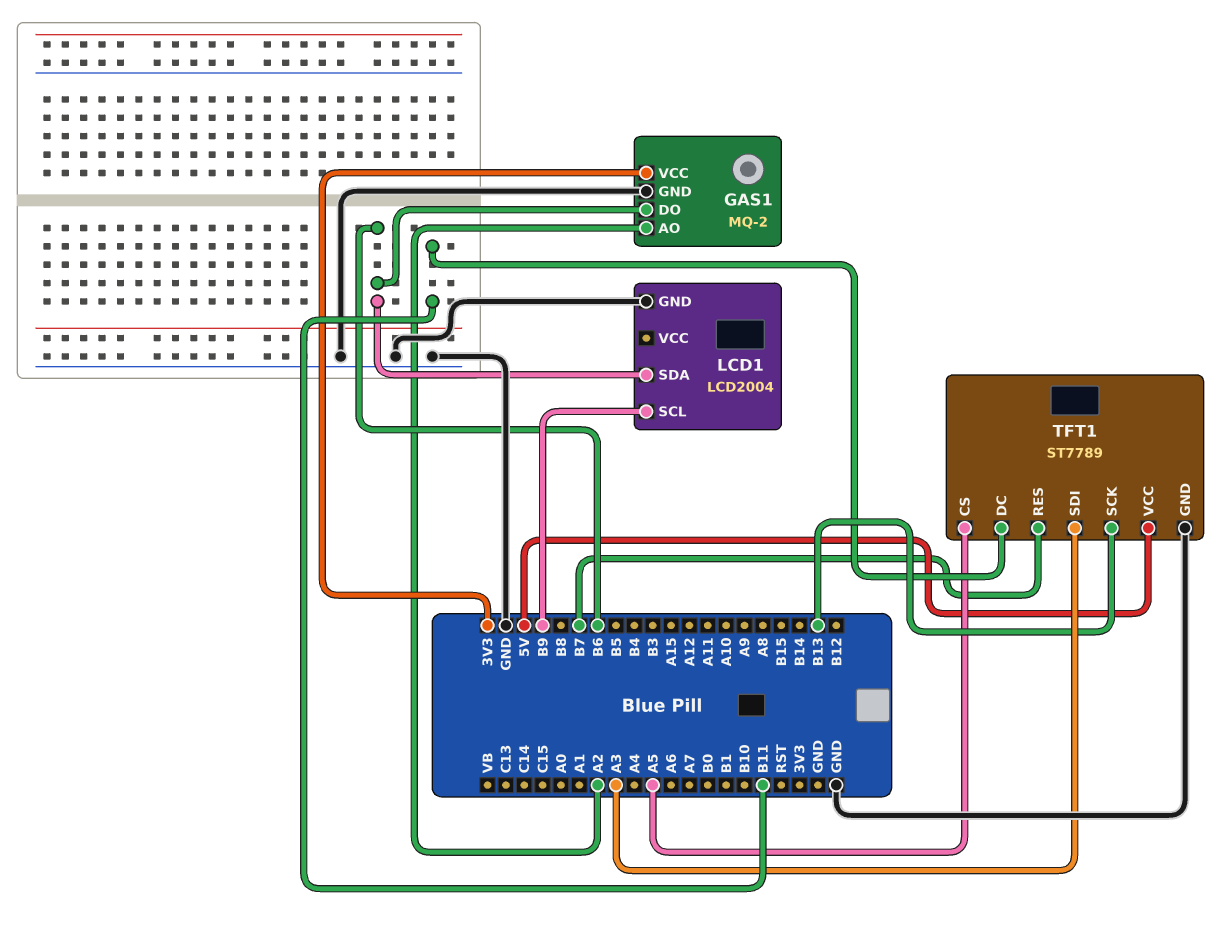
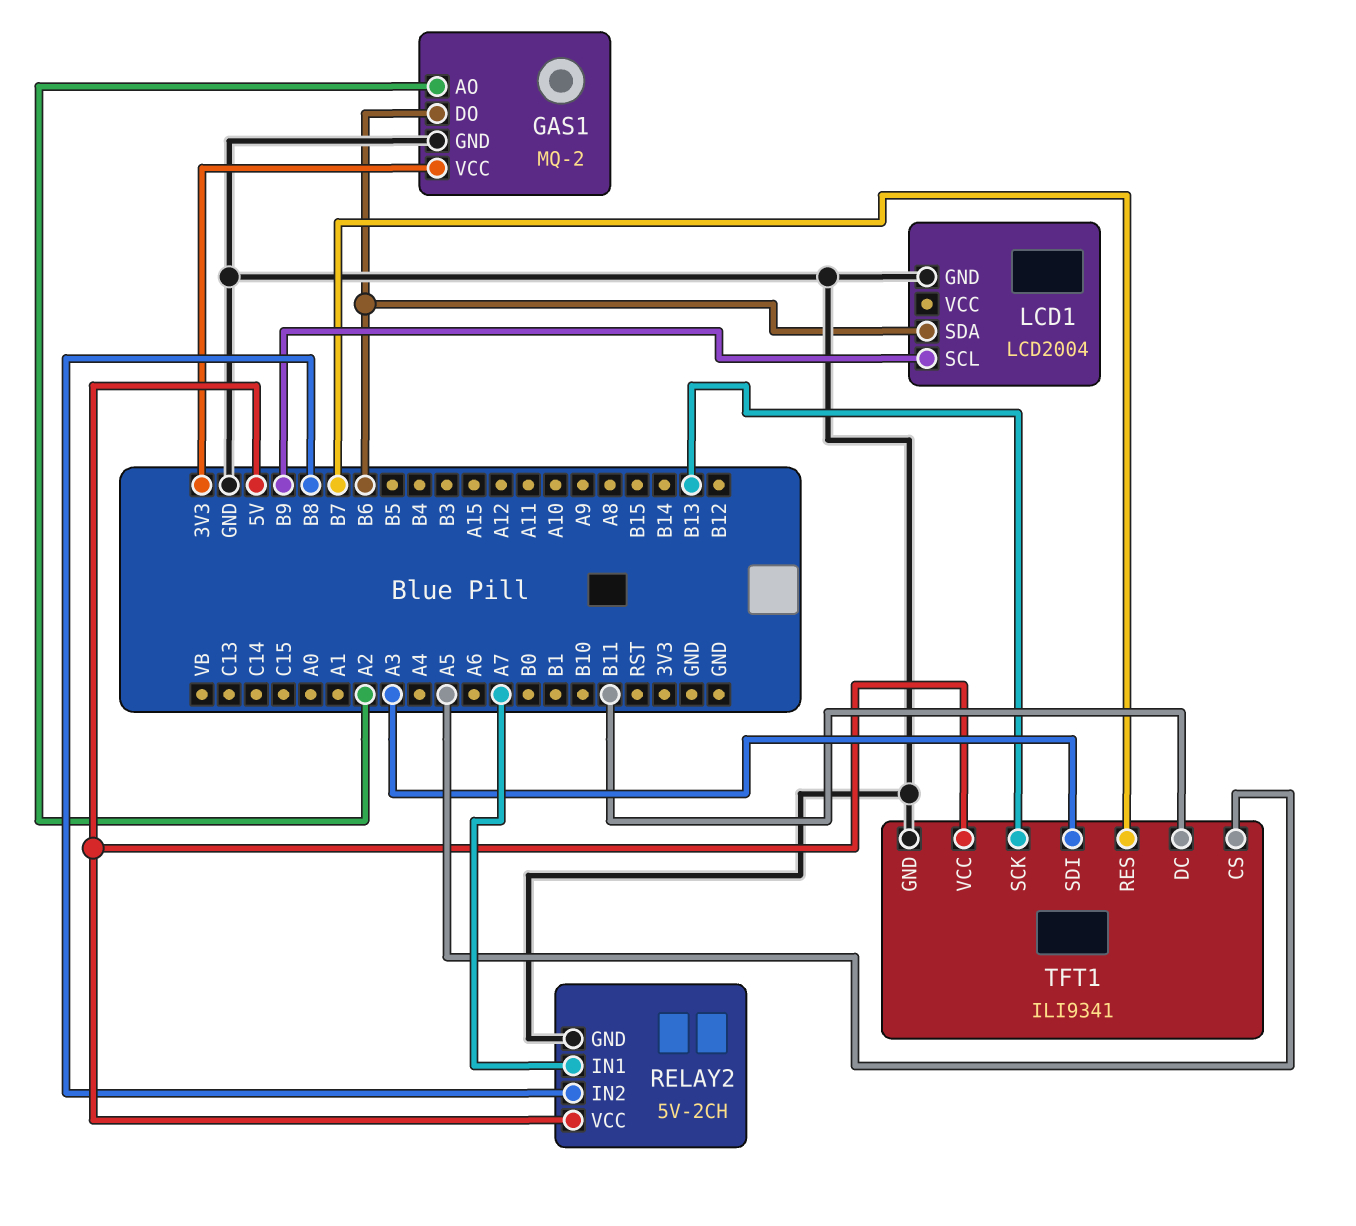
RELAY2: none -> 5V-2CH
RELAY2 pin GND: none -> GND
RELAY2 pin IN1: none -> A7
RELAY2 pin IN2: none -> B8
RELAY2 pin VCC: none -> 5V
TFT1: ST7789 -> ILI9341

